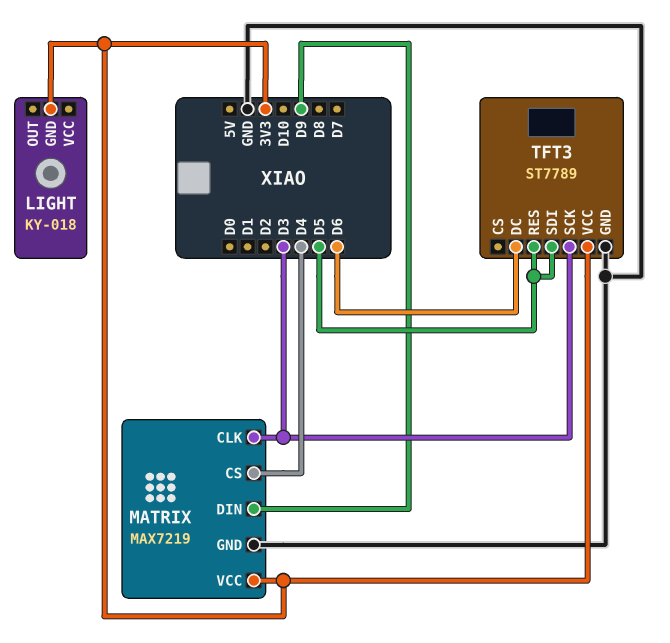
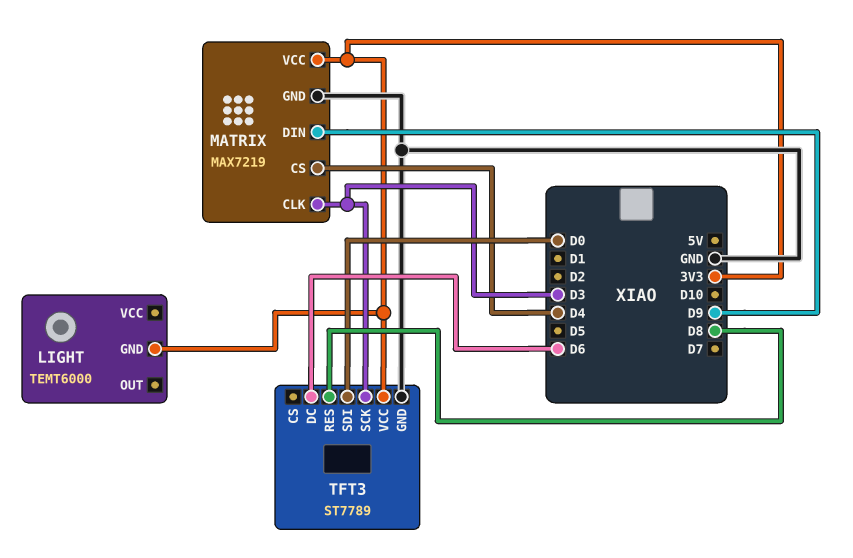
LIGHT: KY-018 -> TEMT6000
TFT3 pin RES: D5 -> D8
TFT3 pin SDI: D5 -> D0

